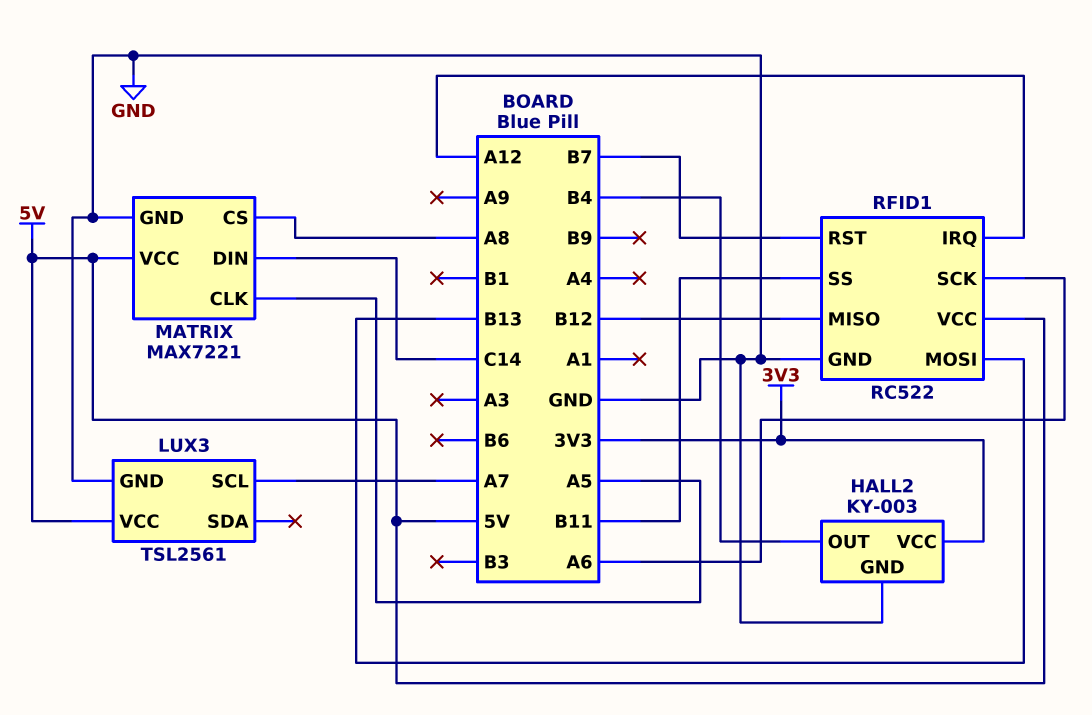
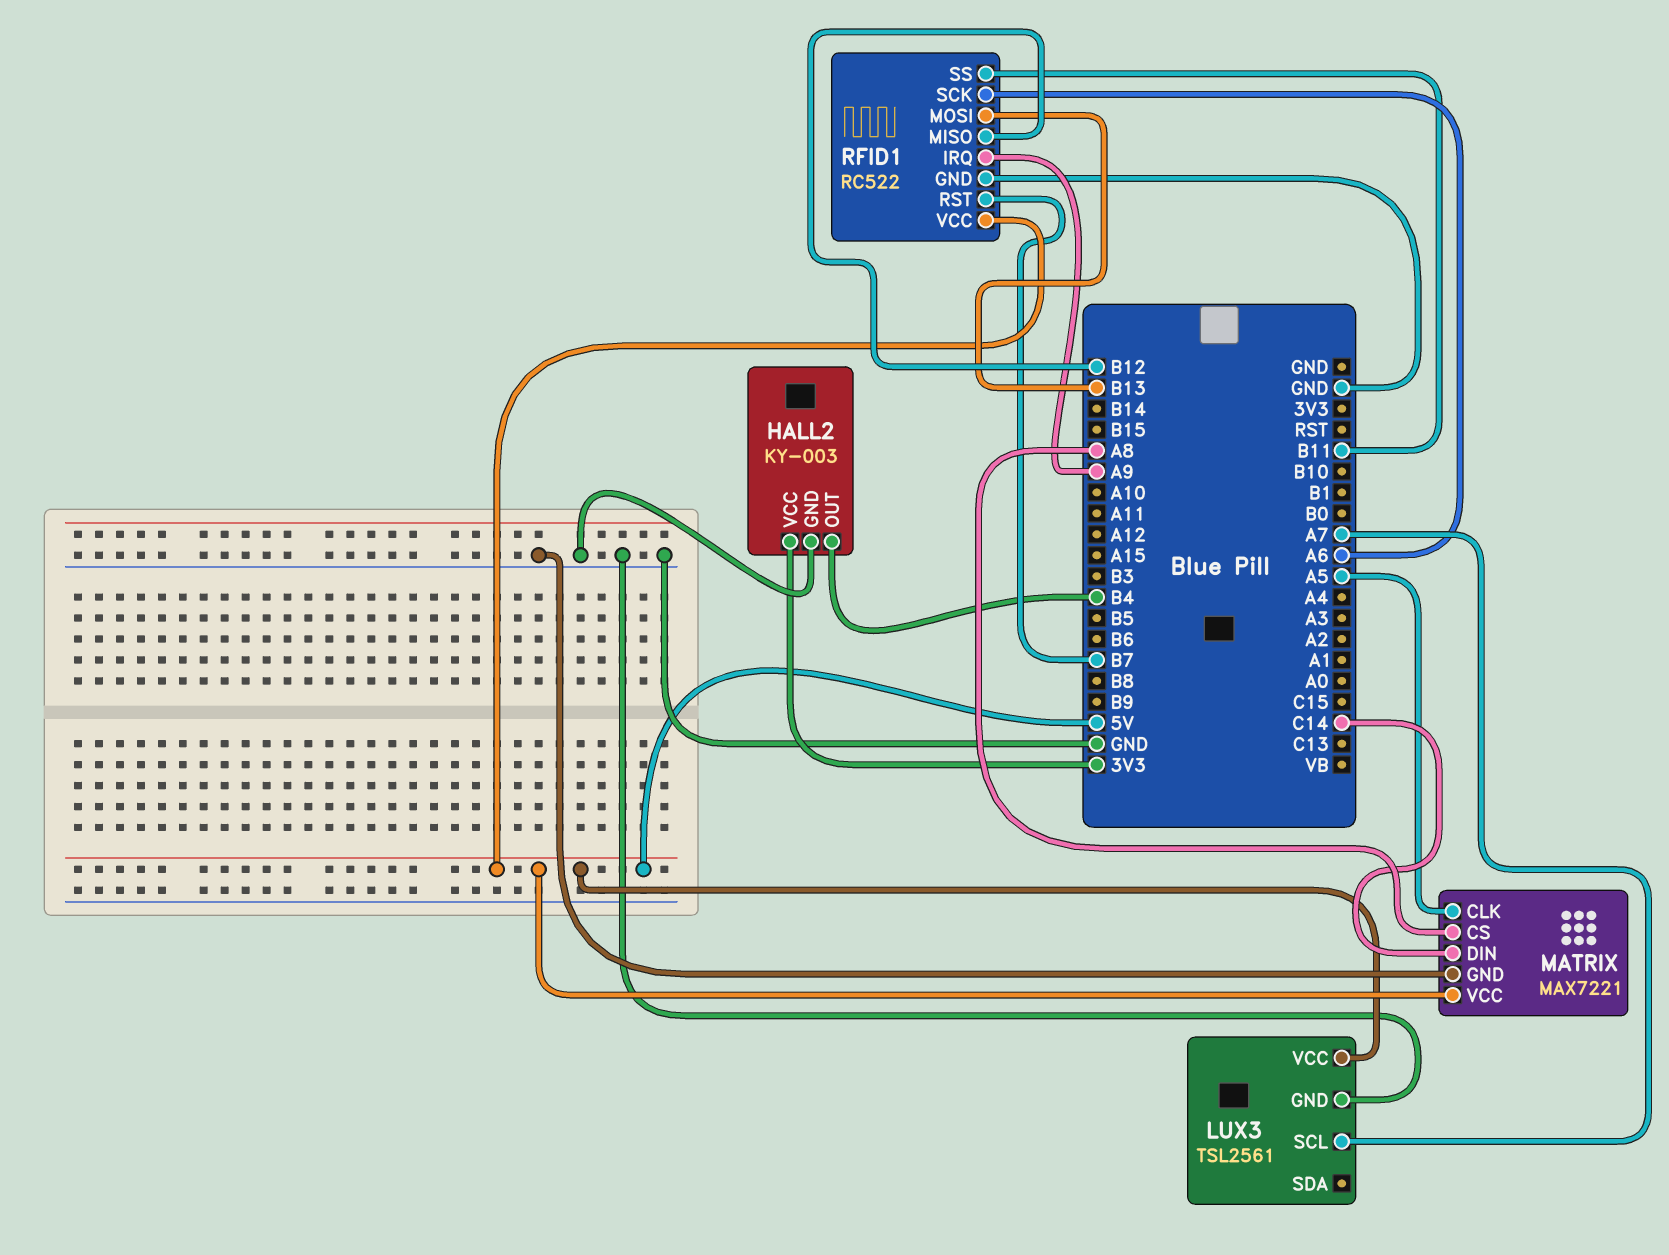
RFID1 pin IRQ: A12 -> A9

